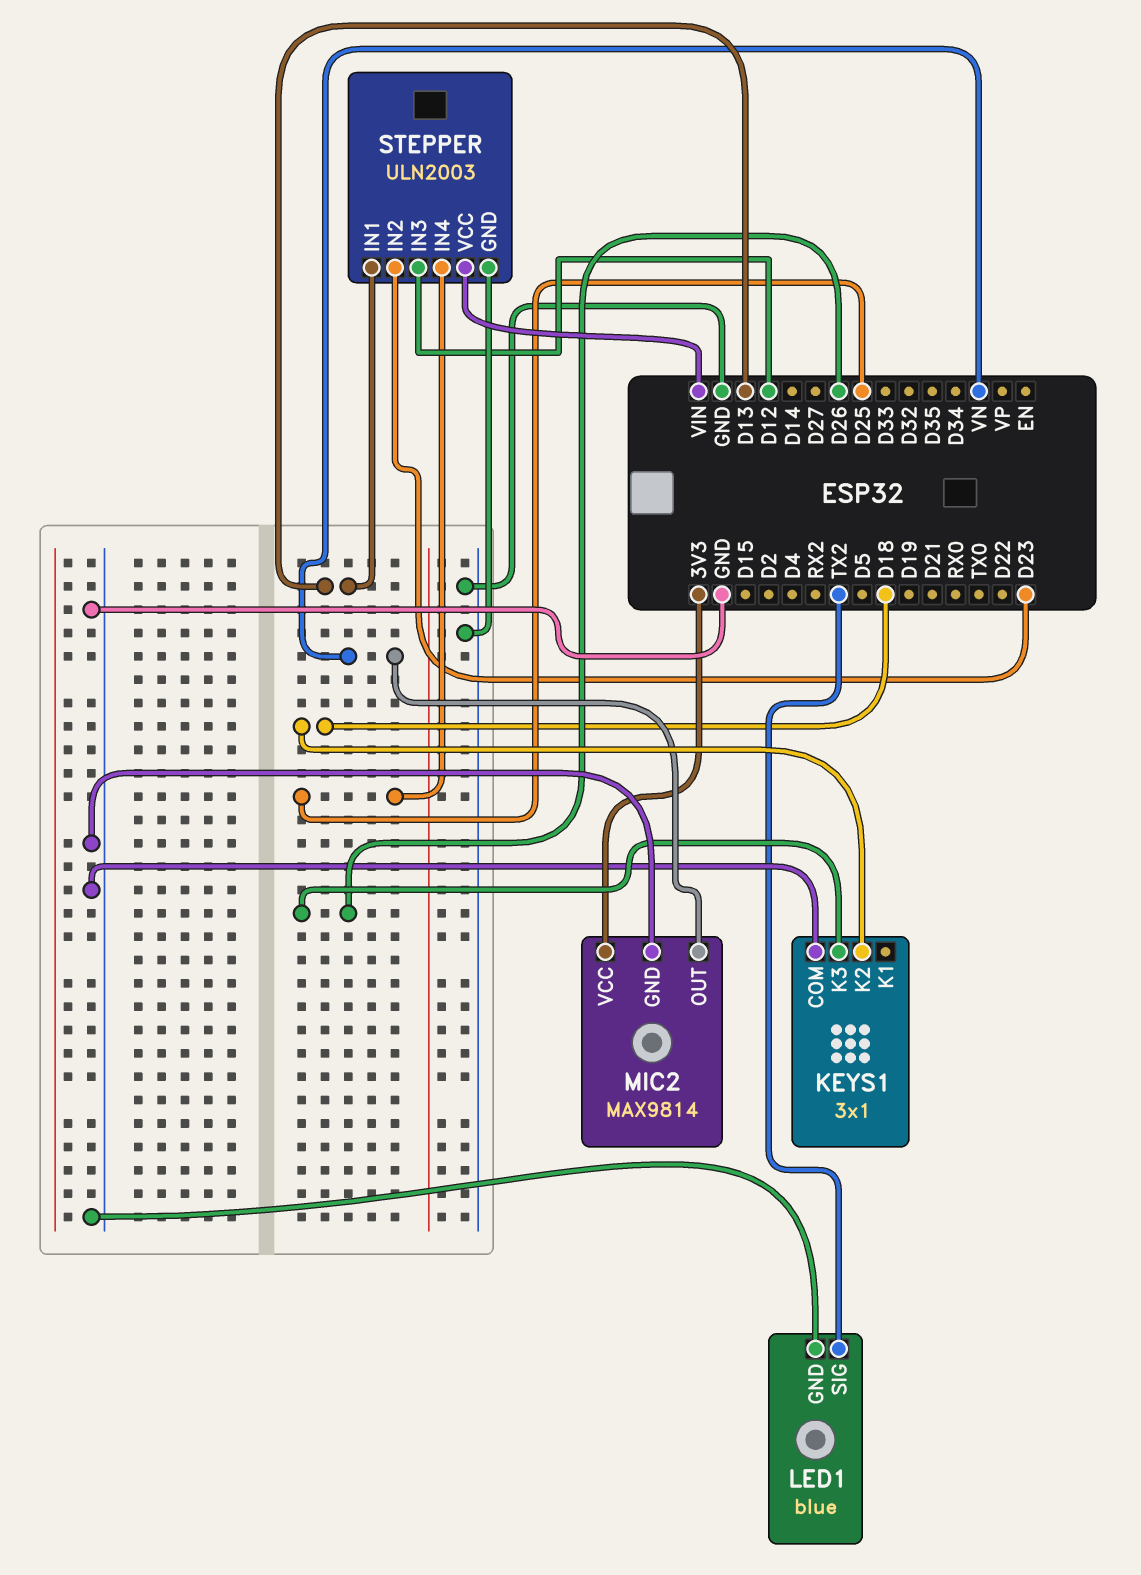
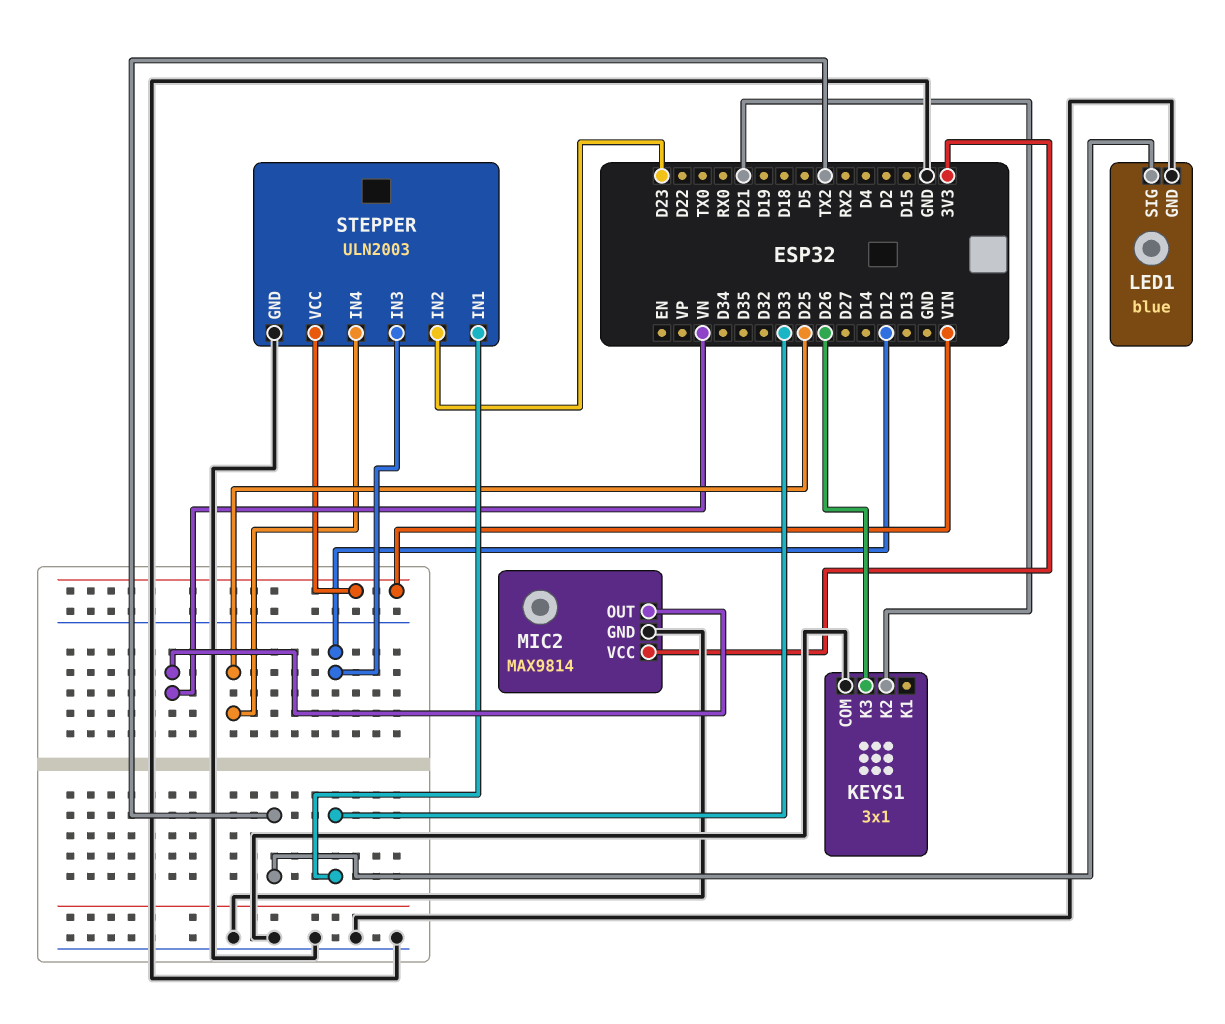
KEYS1 pin K2: D18 -> D21
STEPPER pin IN1: D13 -> D33

